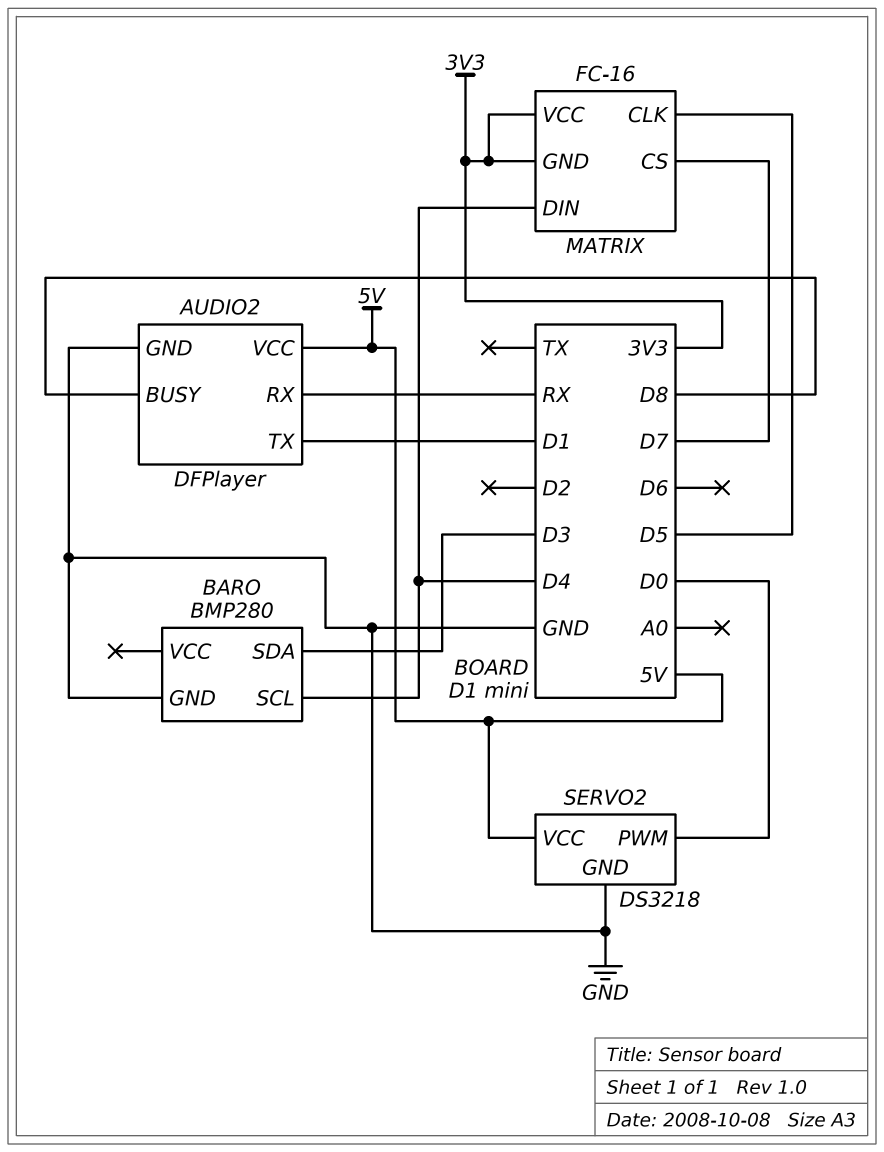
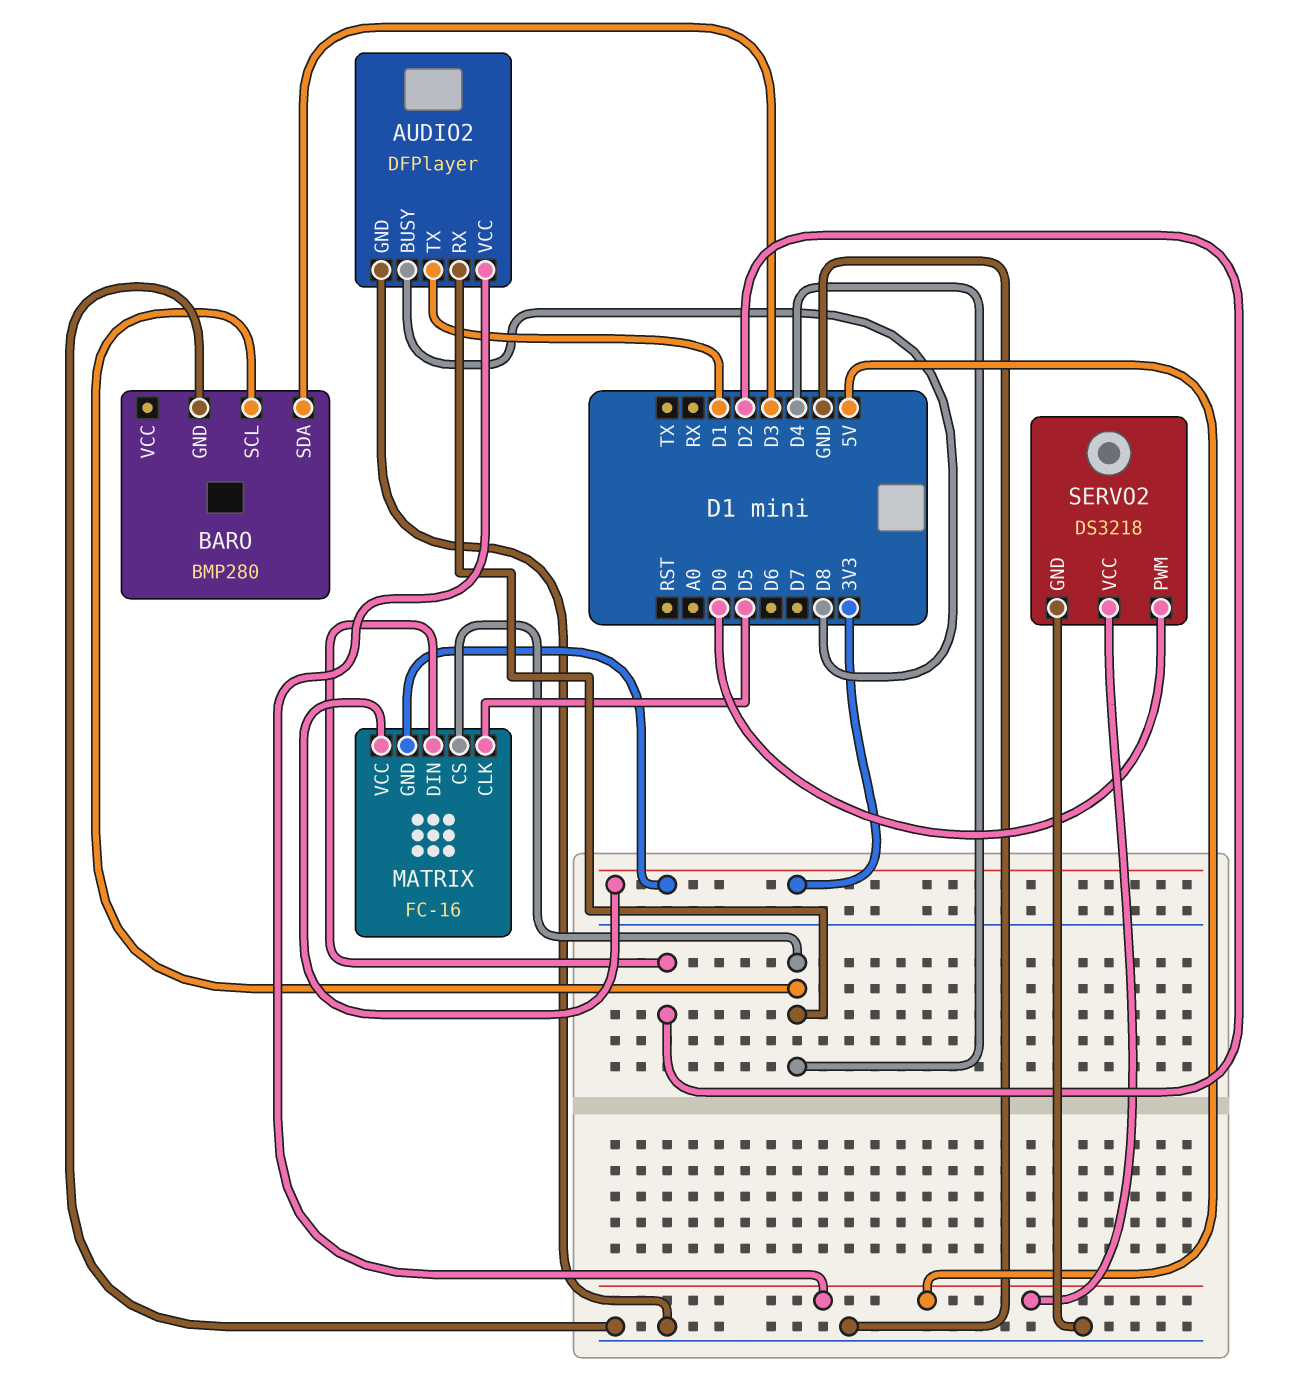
AUDIO2 pin RX: RX -> D4
MATRIX pin CS: D7 -> D4
MATRIX pin DIN: D4 -> D2

